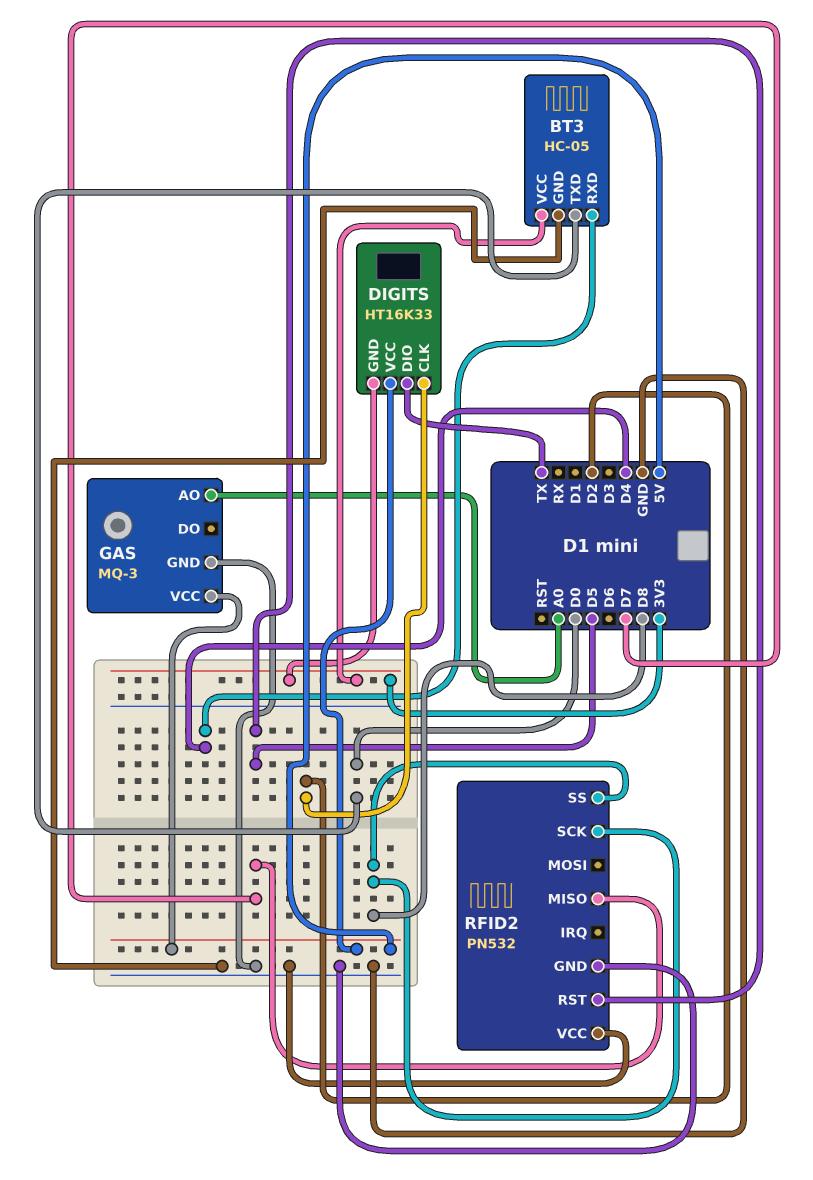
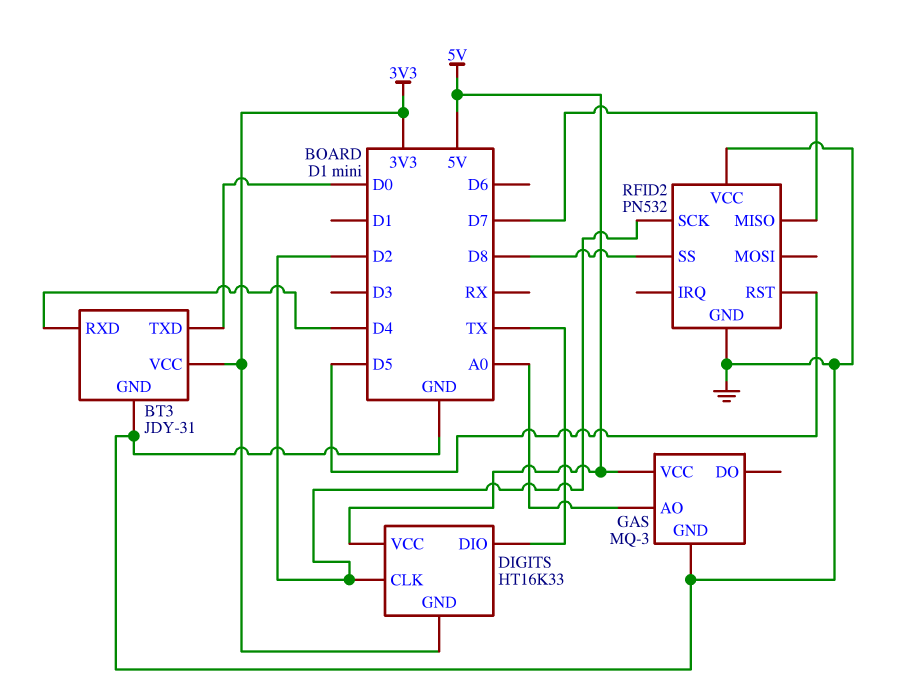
BT3: HC-05 -> JDY-31
RFID2 pin SCK: D8 -> D2

